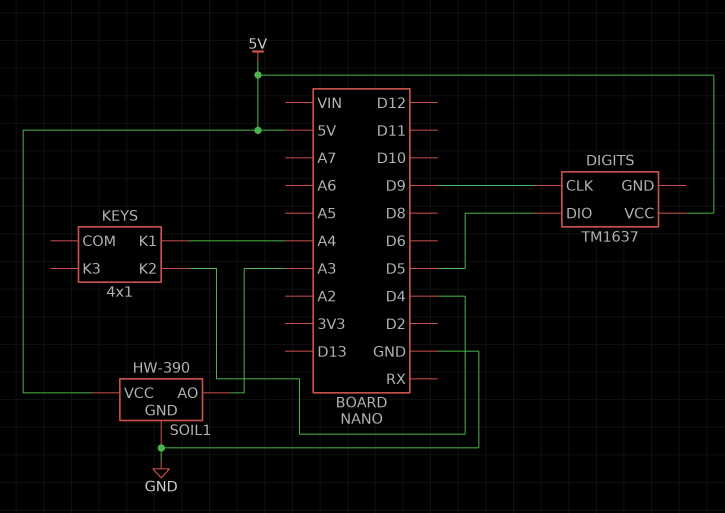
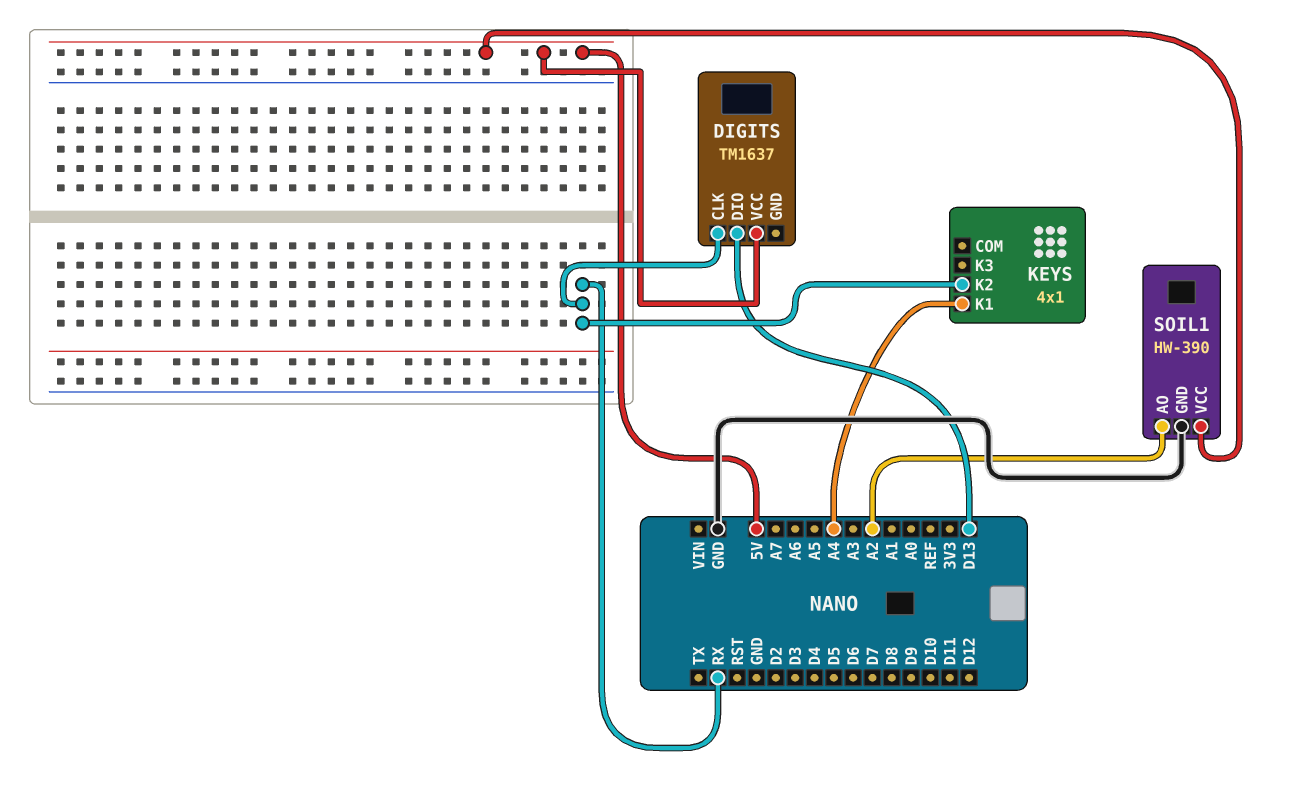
DIGITS pin CLK: D9 -> RX
DIGITS pin DIO: D5 -> D13
KEYS pin K2: D4 -> RX
SOIL1 pin AO: A3 -> A2

